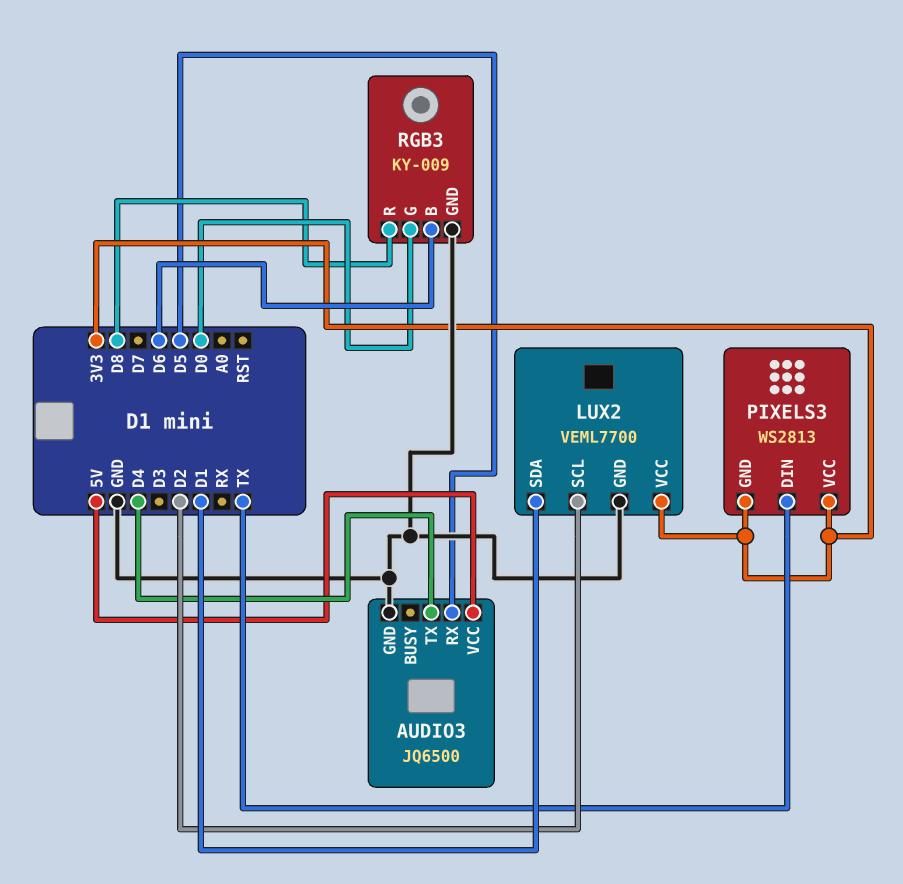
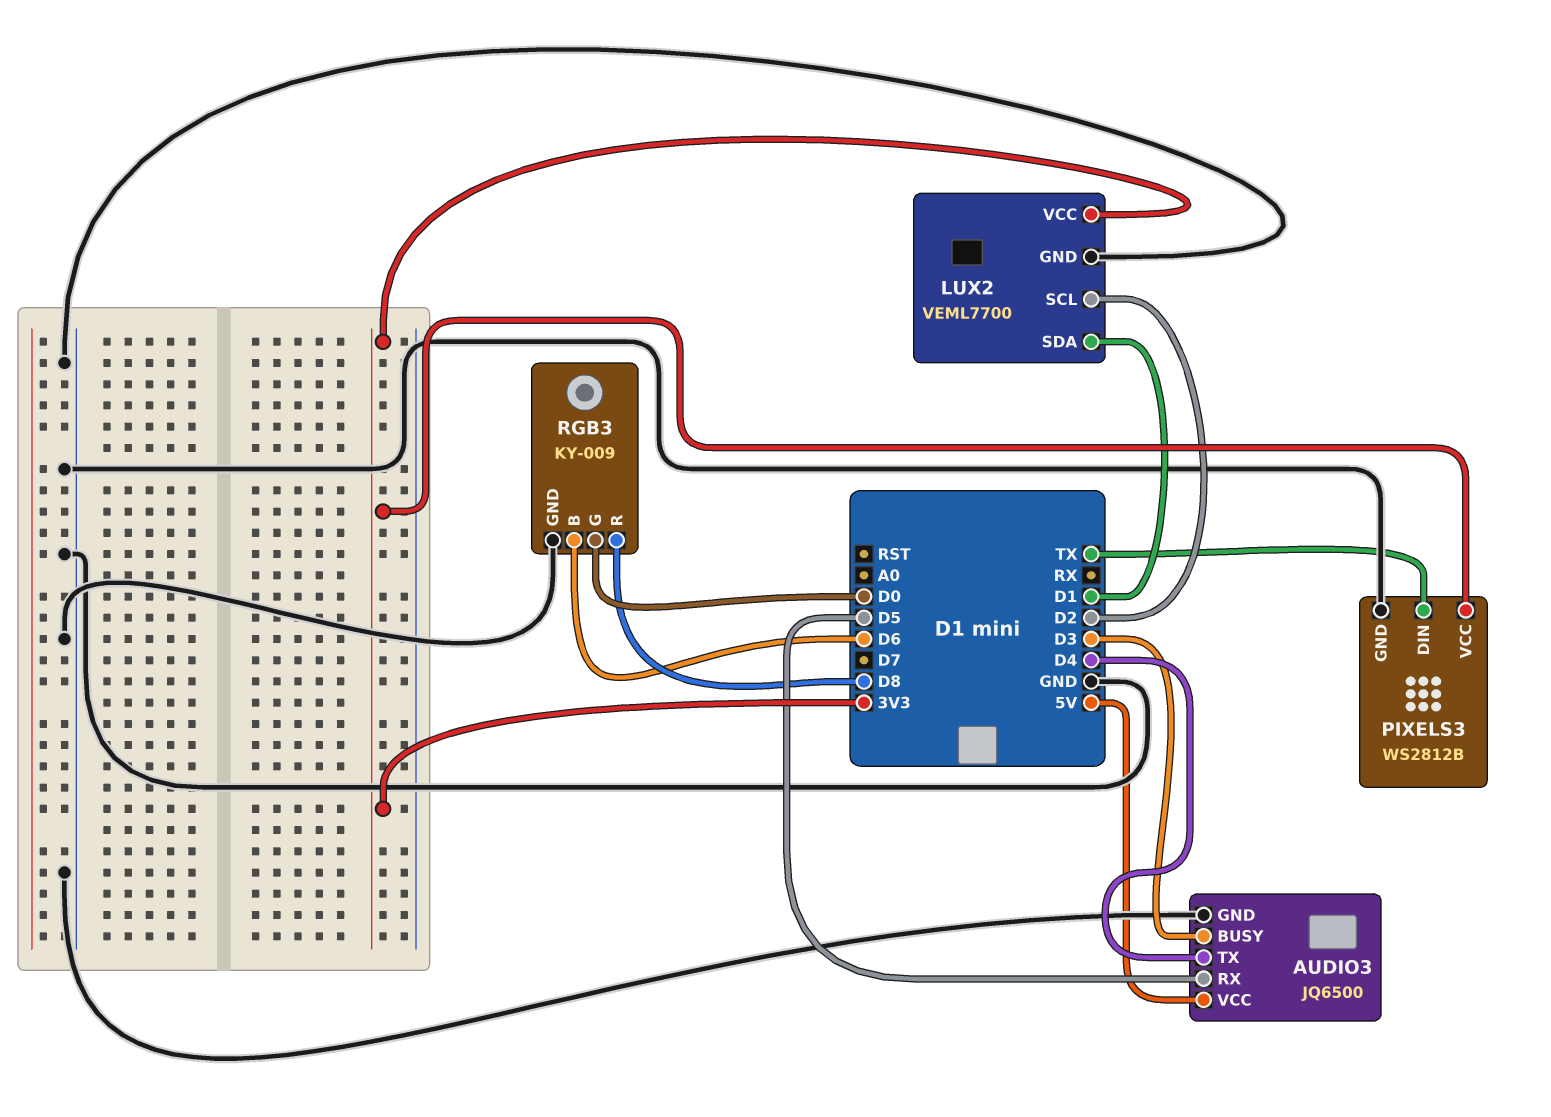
AUDIO3 pin BUSY: none -> D3
PIXELS3: WS2813 -> WS2812B
PIXELS3 pin GND: 3V3 -> GND

